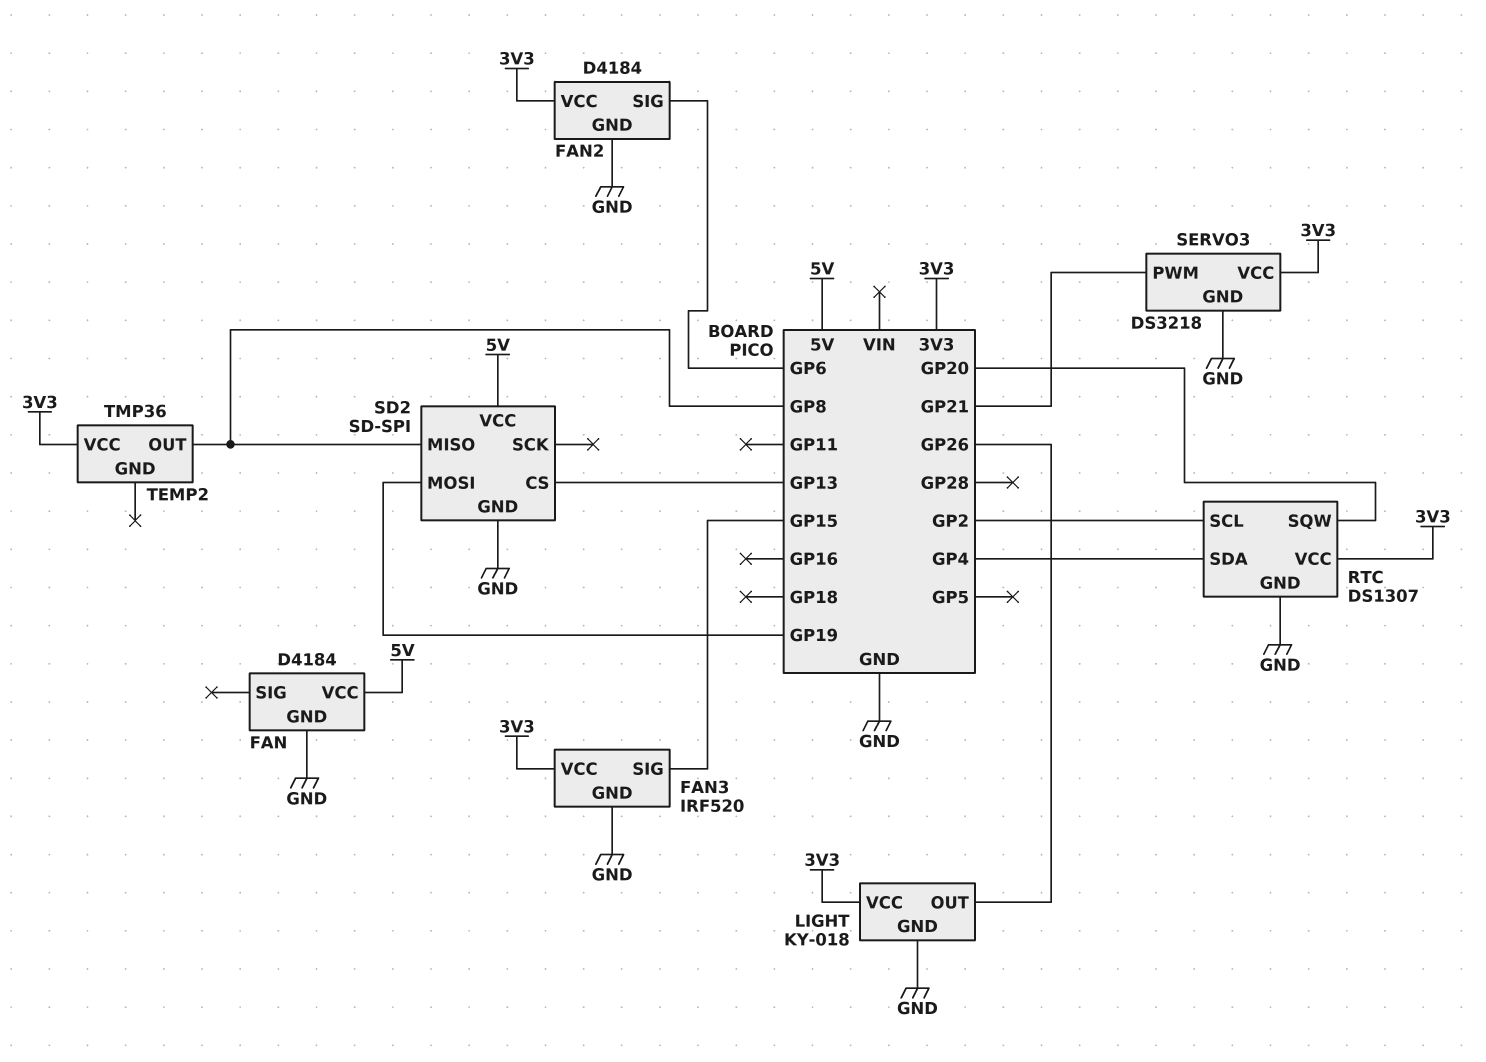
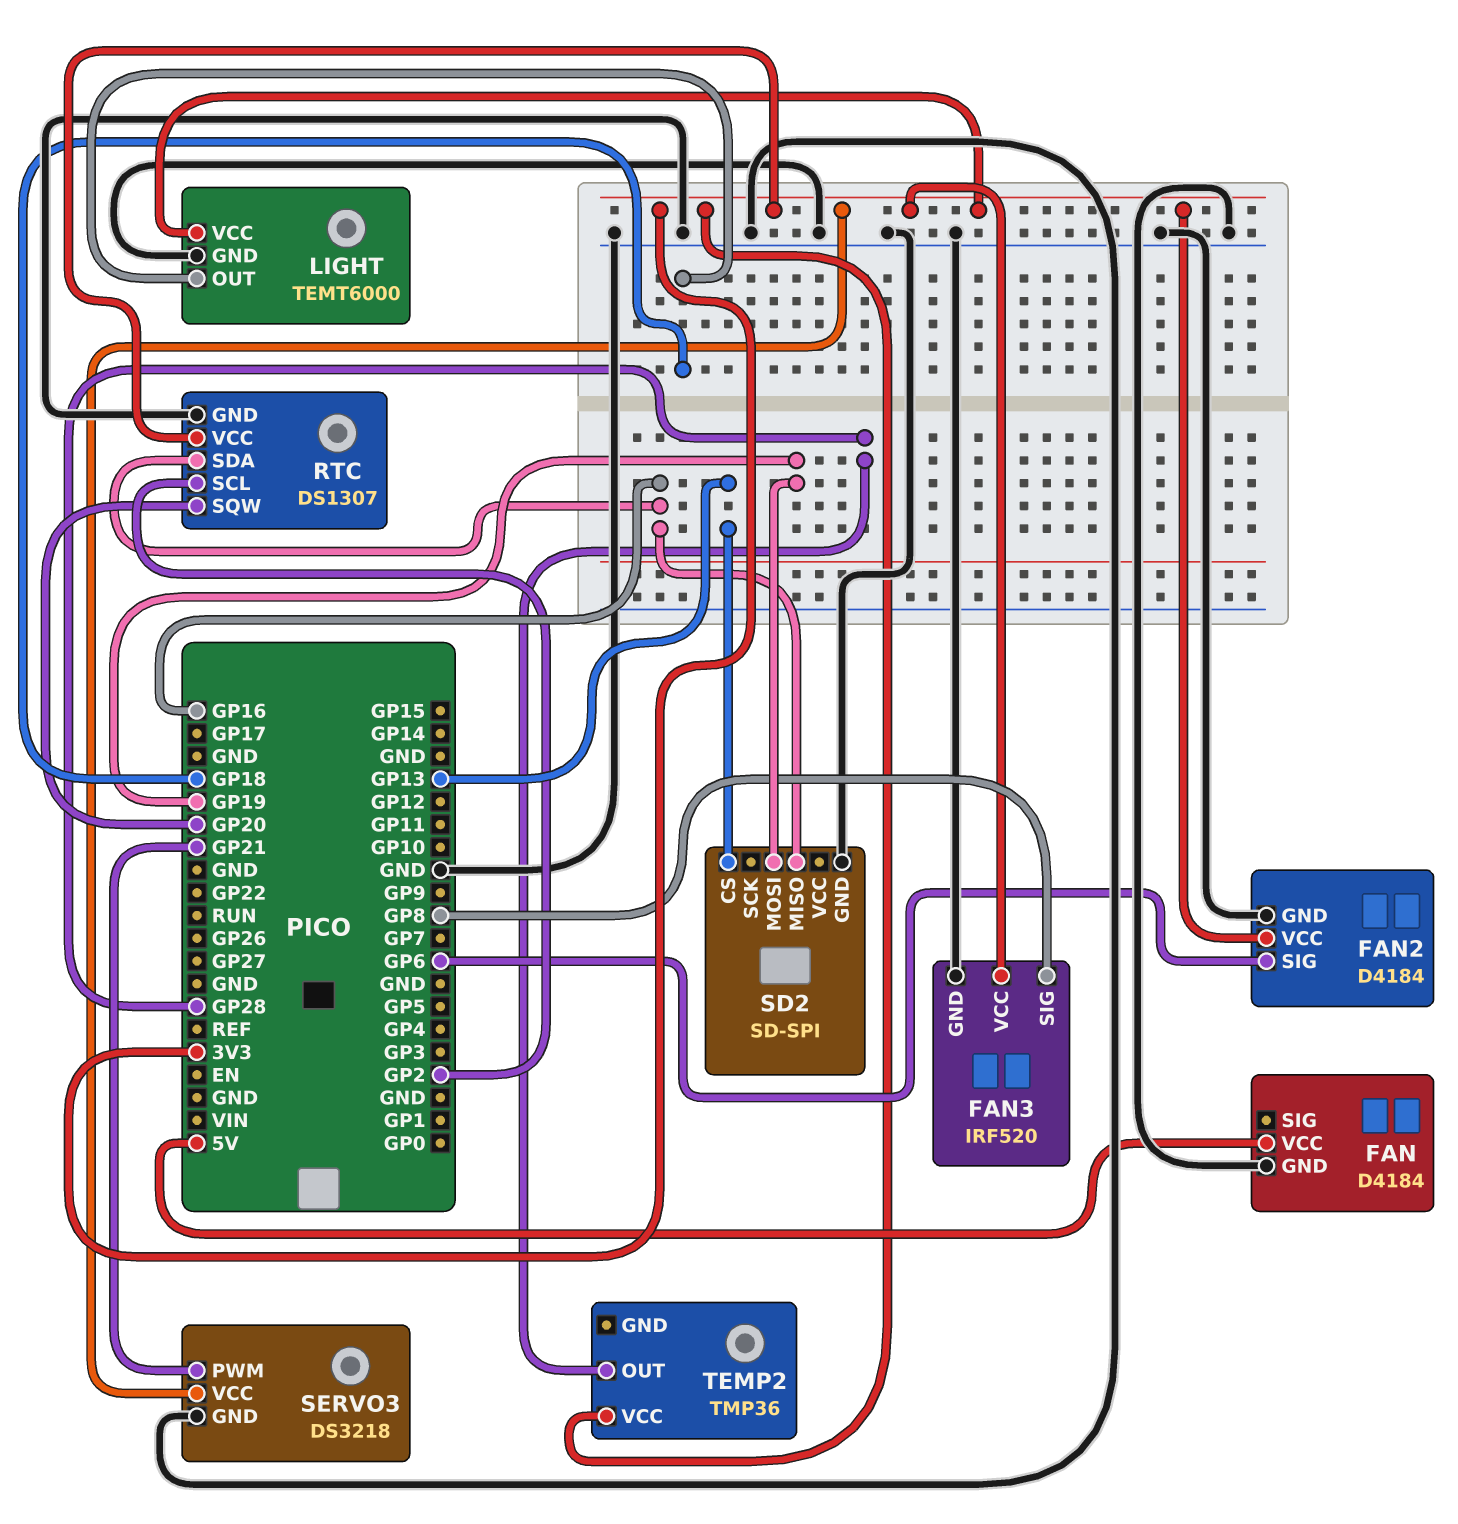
FAN3 pin SIG: GP15 -> GP8
LIGHT: KY-018 -> TEMT6000
LIGHT pin OUT: GP26 -> GP18
RTC pin SDA: GP4 -> GP16
SD2 pin MISO: GP8 -> GP16
SD2 pin VCC: 5V -> none
TEMP2 pin OUT: GP8 -> GP28

